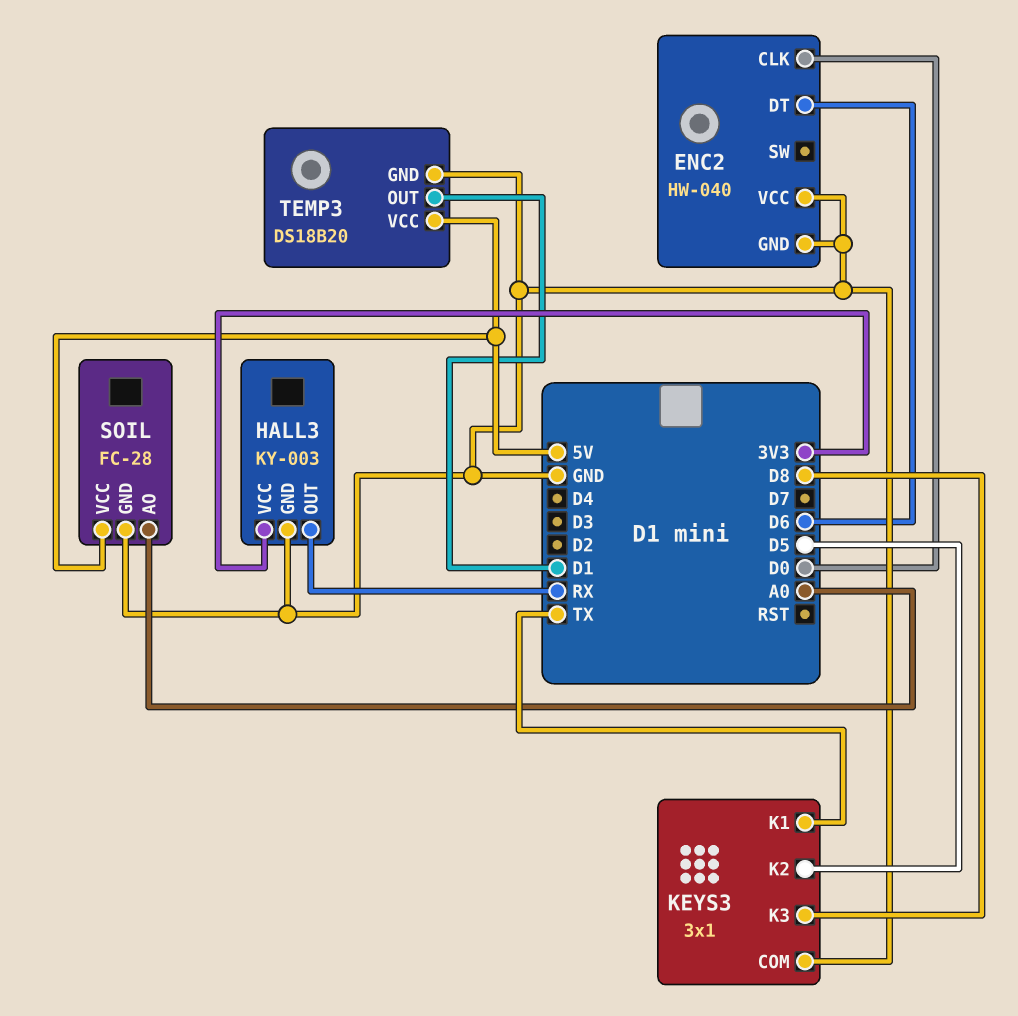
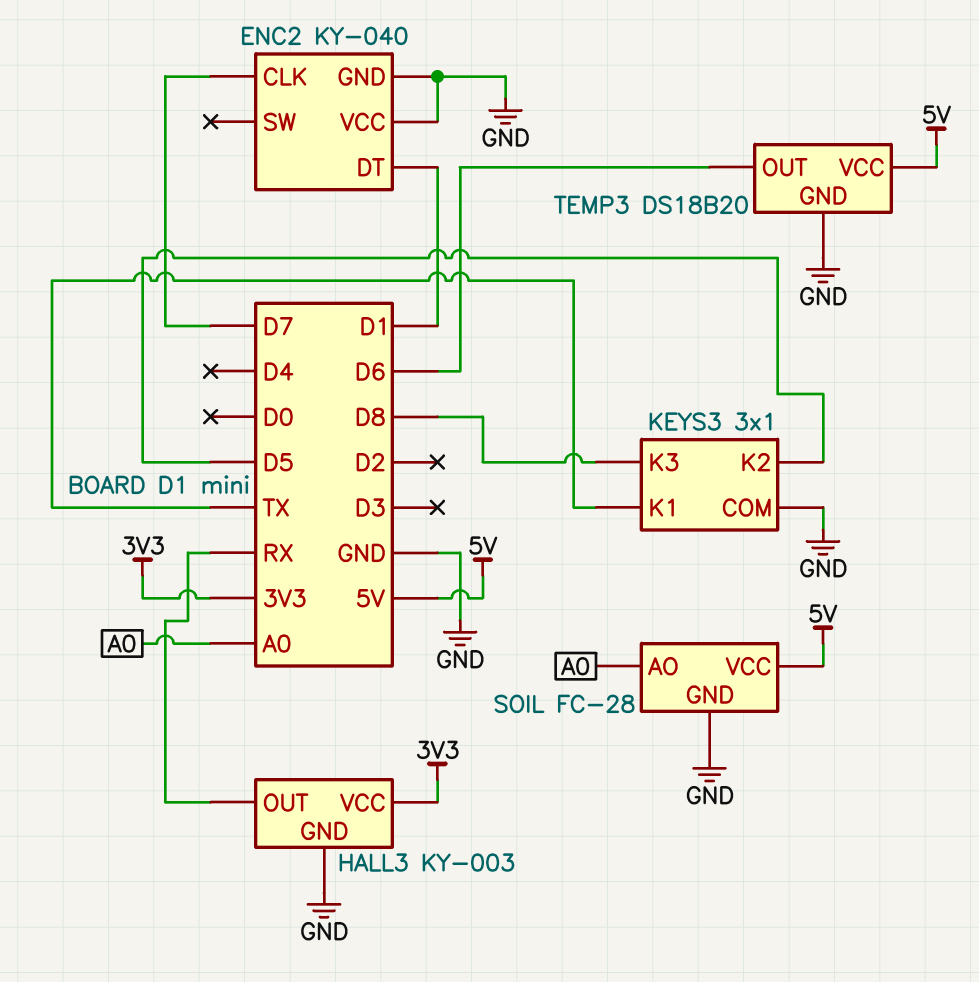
ENC2: HW-040 -> KY-040
ENC2 pin CLK: D0 -> D7
ENC2 pin DT: D6 -> D1
TEMP3 pin OUT: D1 -> D6

